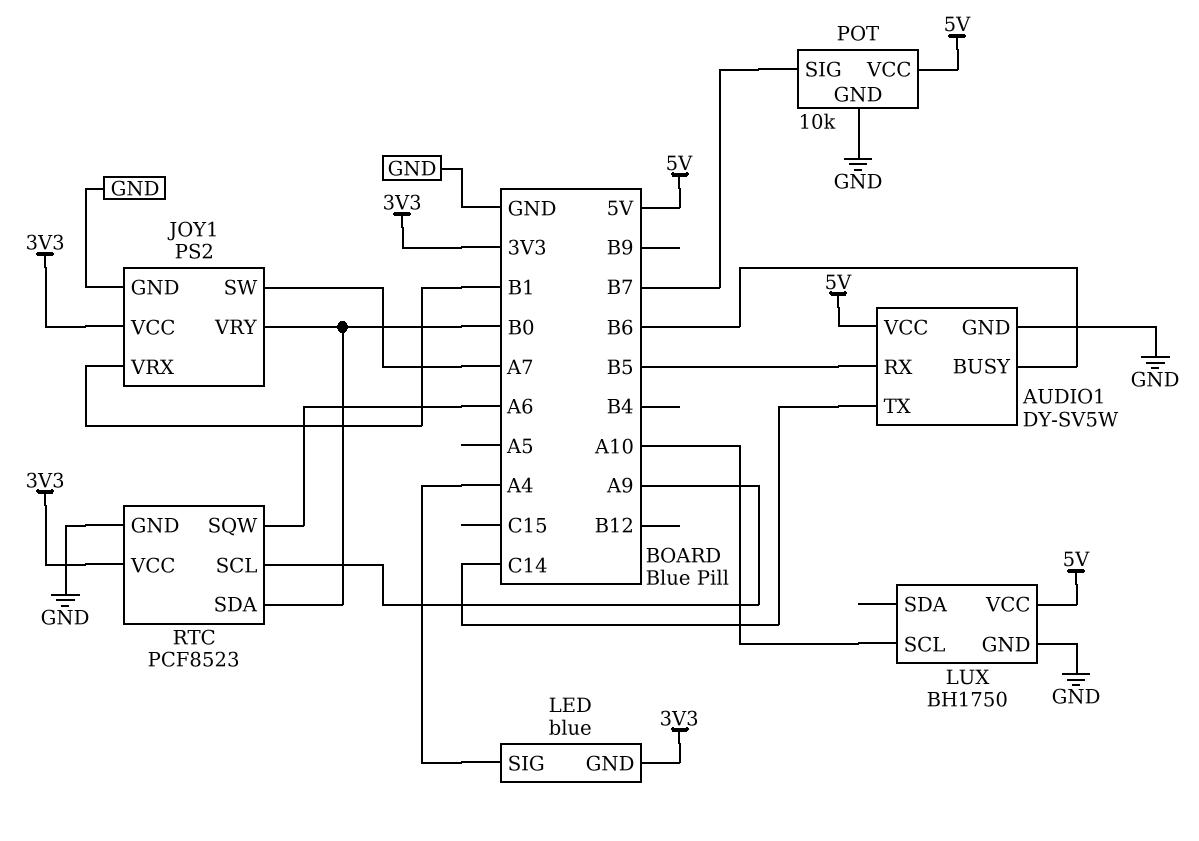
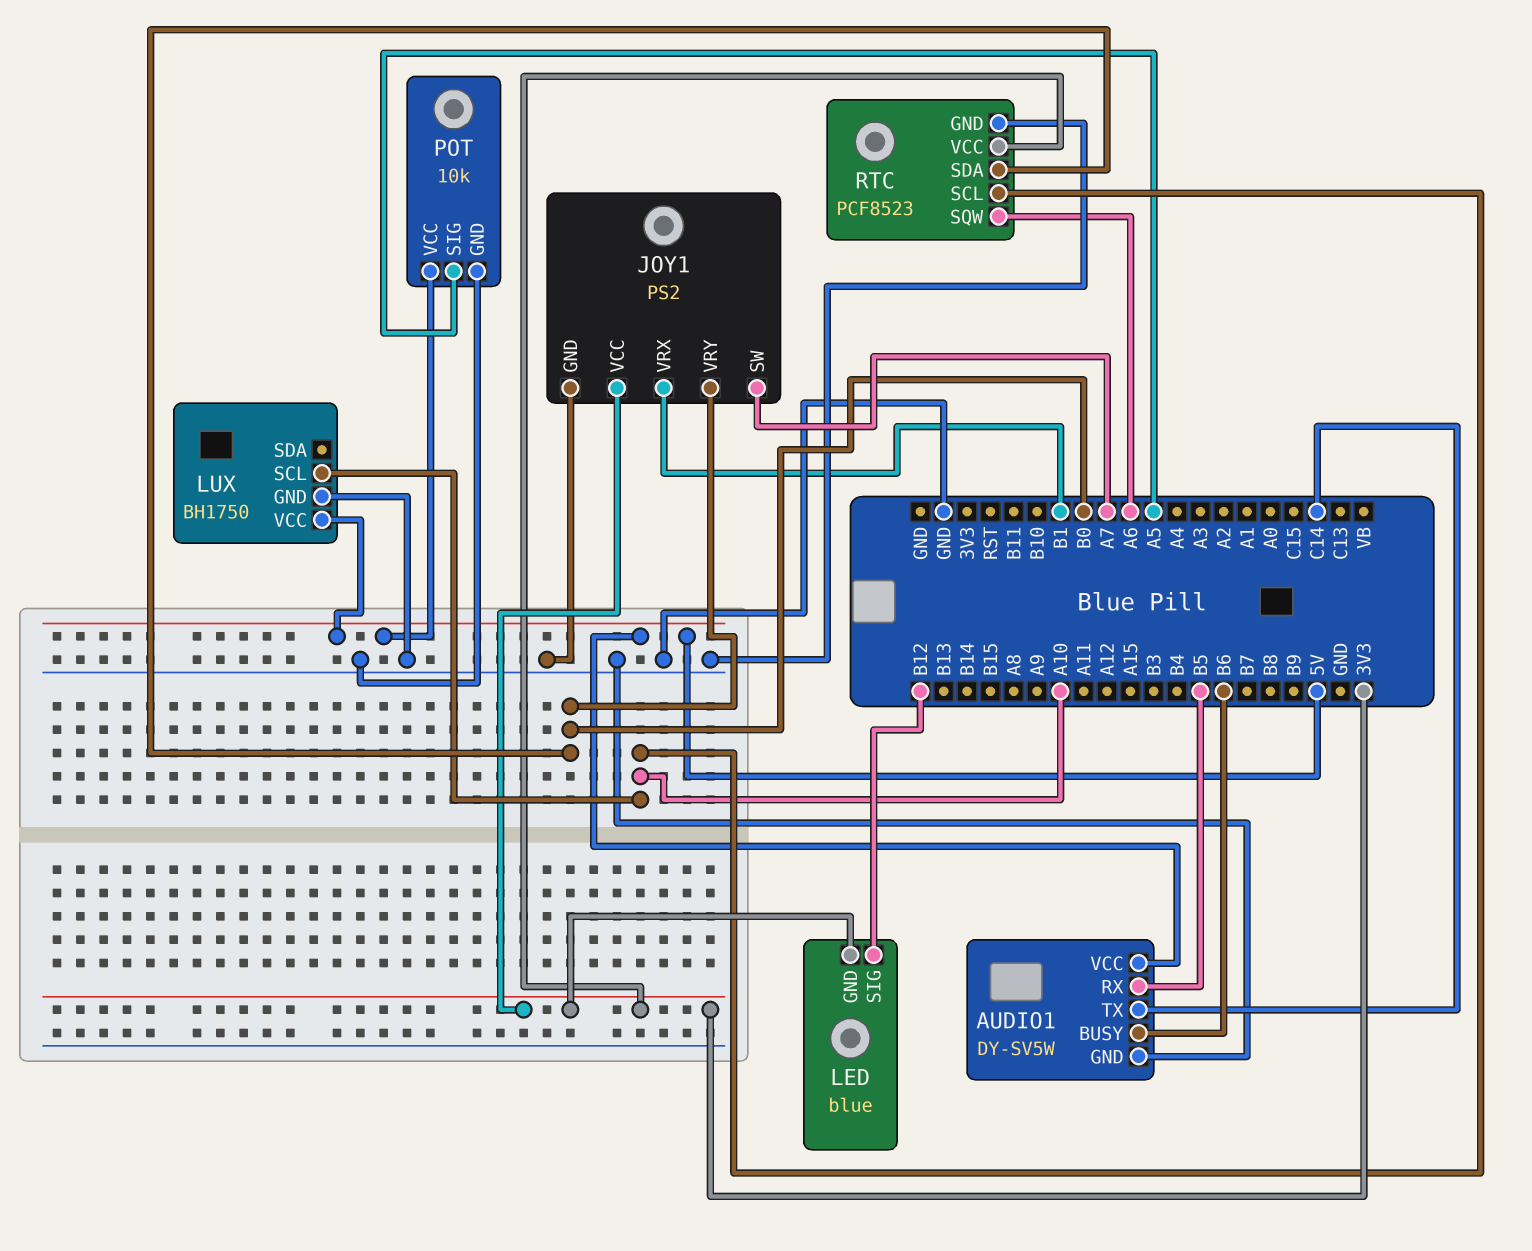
LED pin SIG: A4 -> B12
POT pin SIG: B7 -> A5
RTC pin SCL: A9 -> A10

